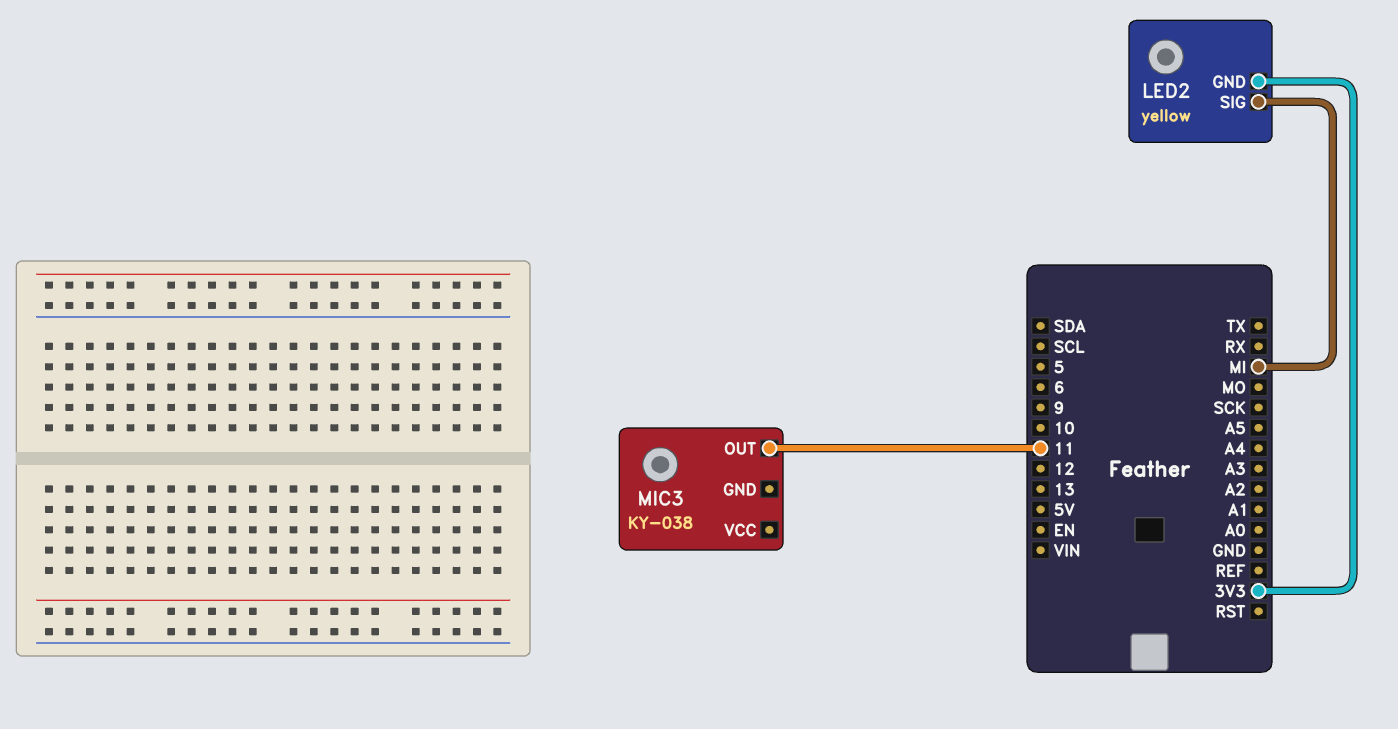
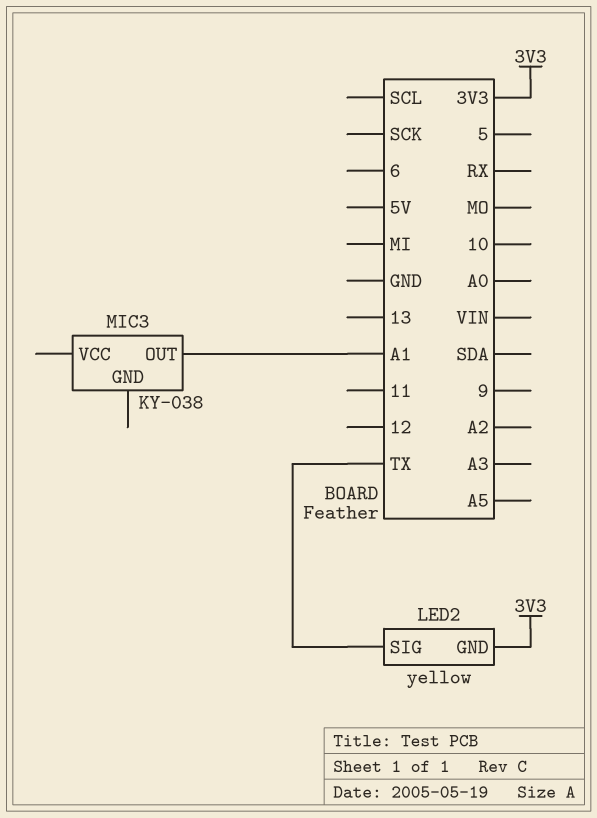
LED2 pin SIG: MI -> TX
MIC3 pin OUT: 11 -> A1

